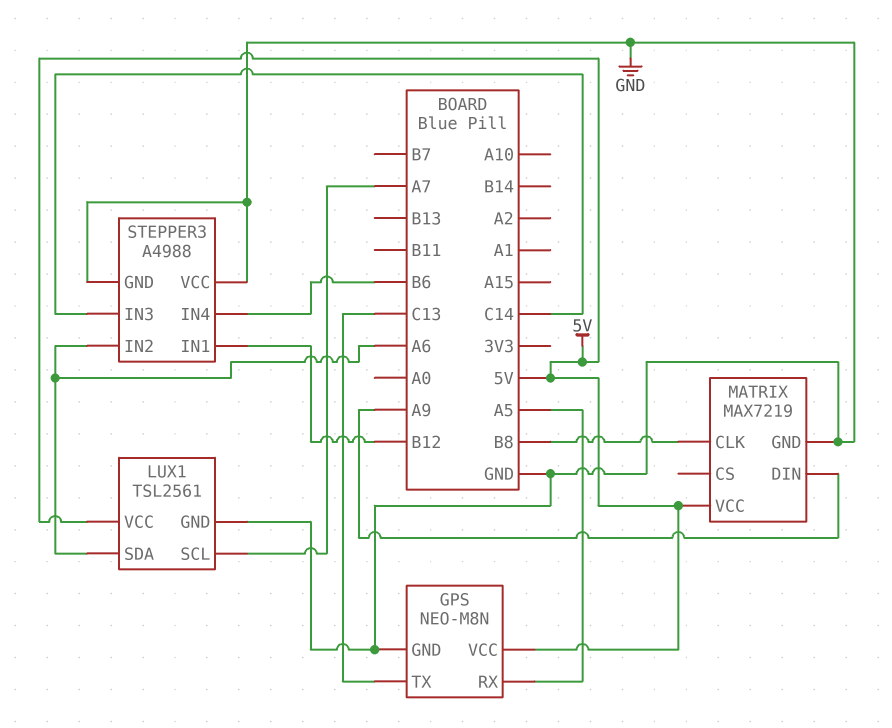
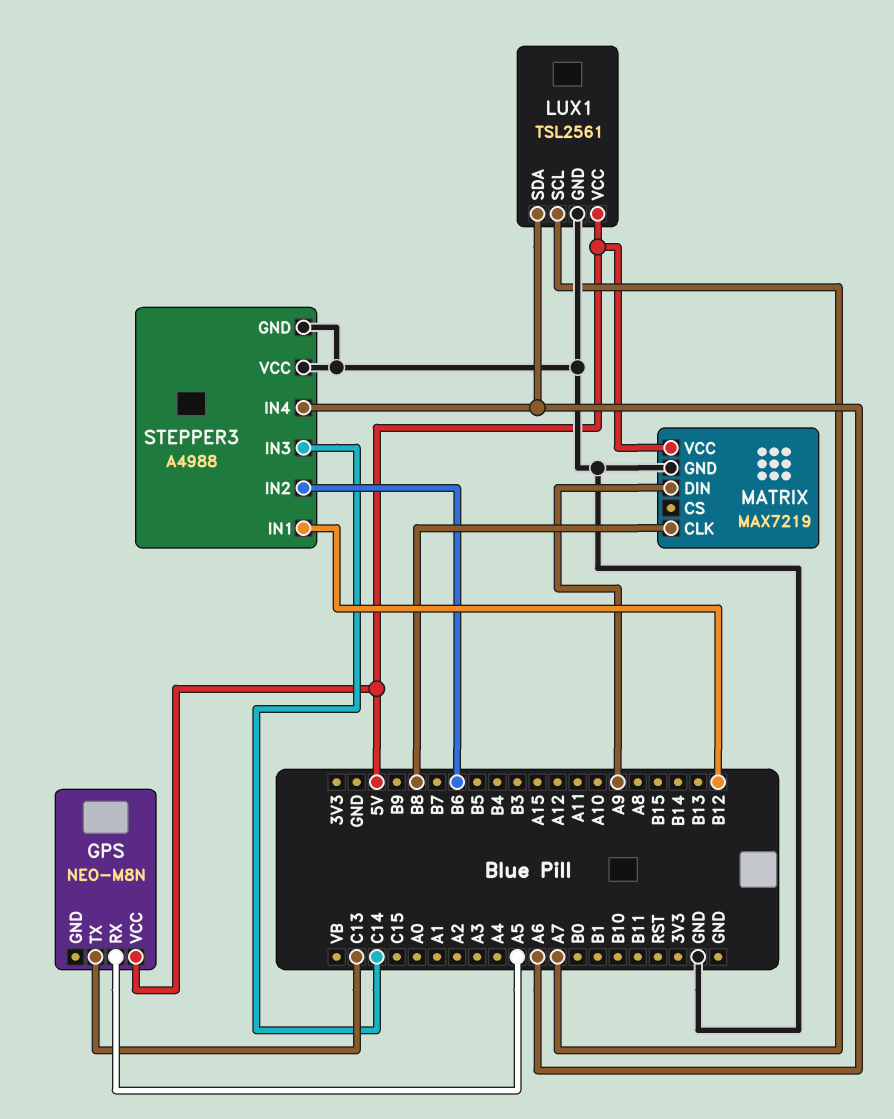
GPS pin GND: GND -> none
STEPPER3 pin IN2: A6 -> B6
STEPPER3 pin IN4: B6 -> A6

